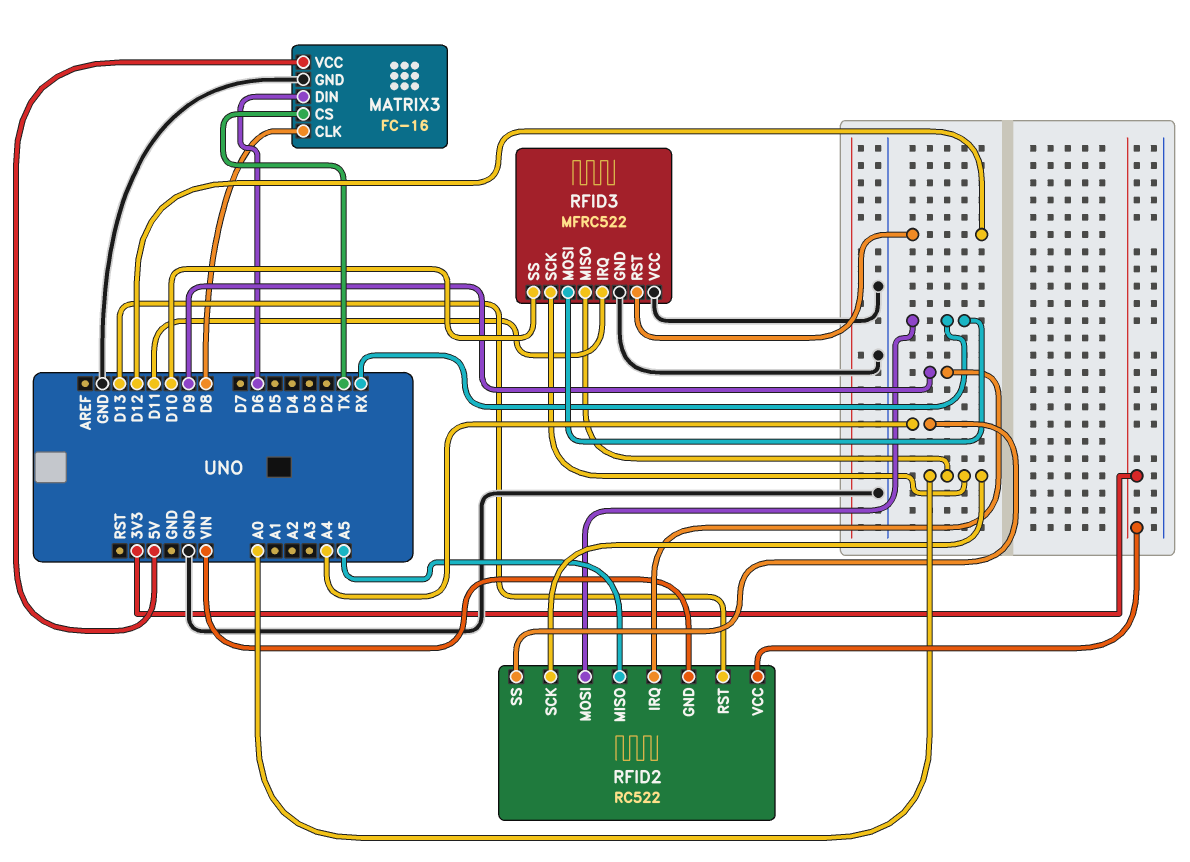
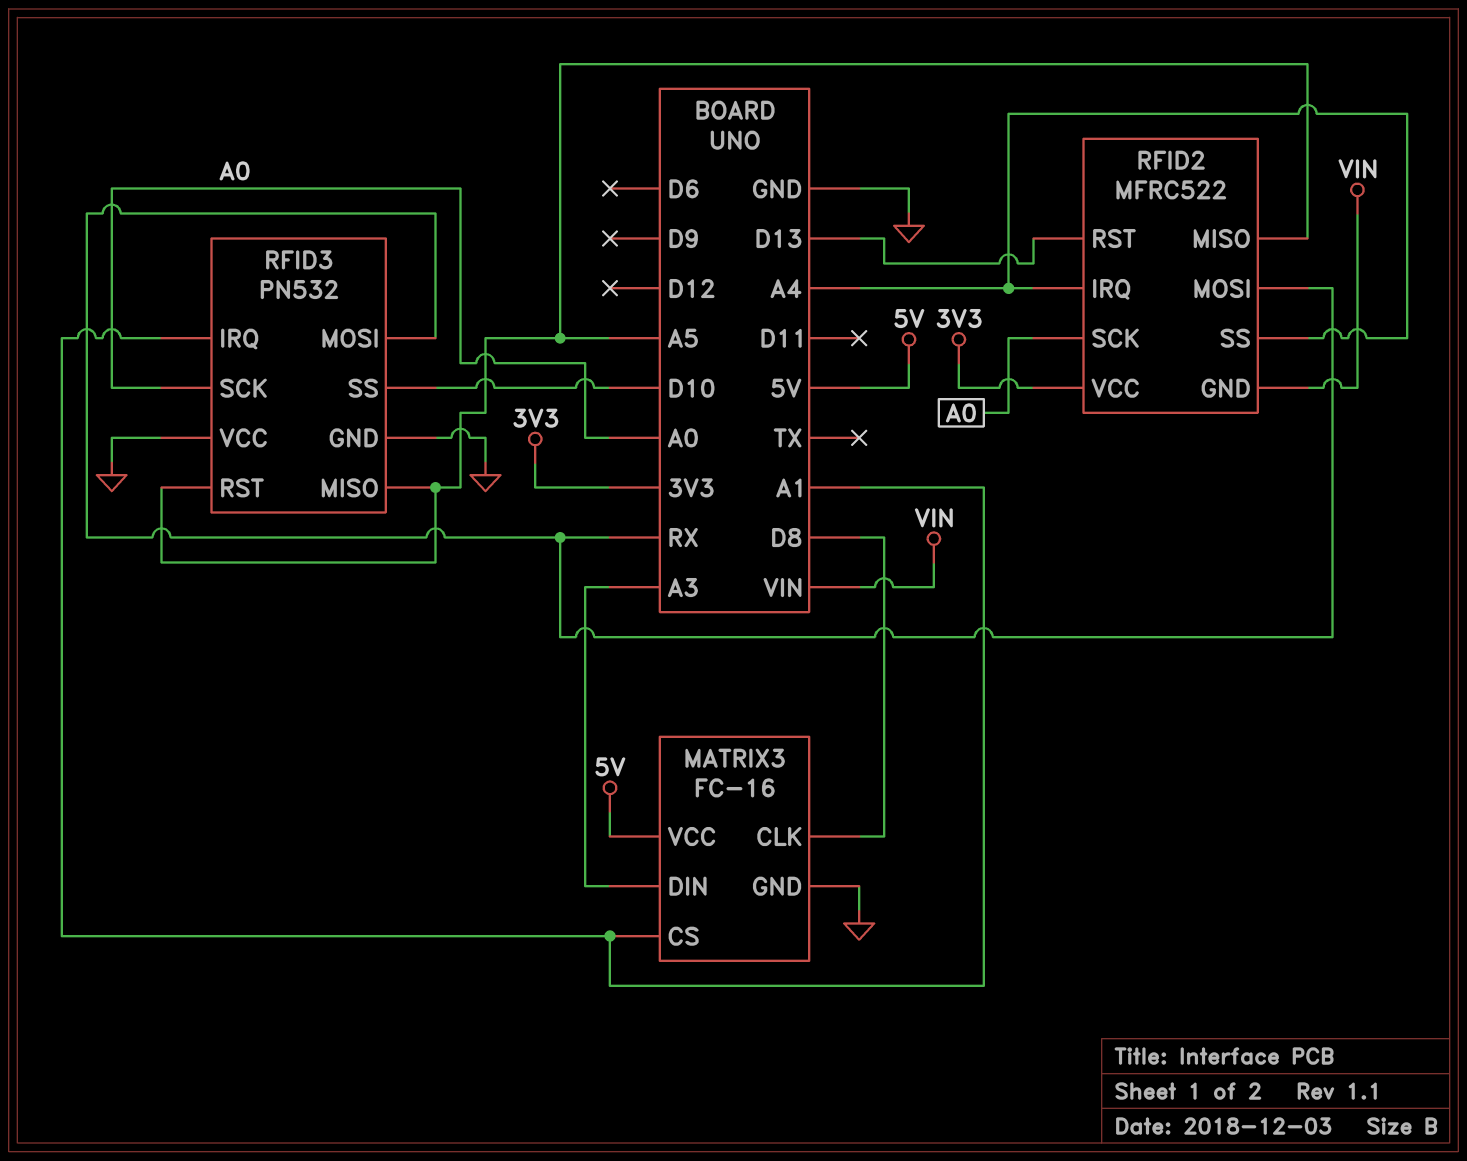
MATRIX3 pin CS: TX -> A1
MATRIX3 pin DIN: D6 -> A3
RFID2: RC522 -> MFRC522
RFID2 pin IRQ: D9 -> A4
RFID3: MFRC522 -> PN532
RFID3 pin IRQ: D11 -> A1
RFID3 pin MISO: A0 -> A5
RFID3 pin RST: D12 -> A5

